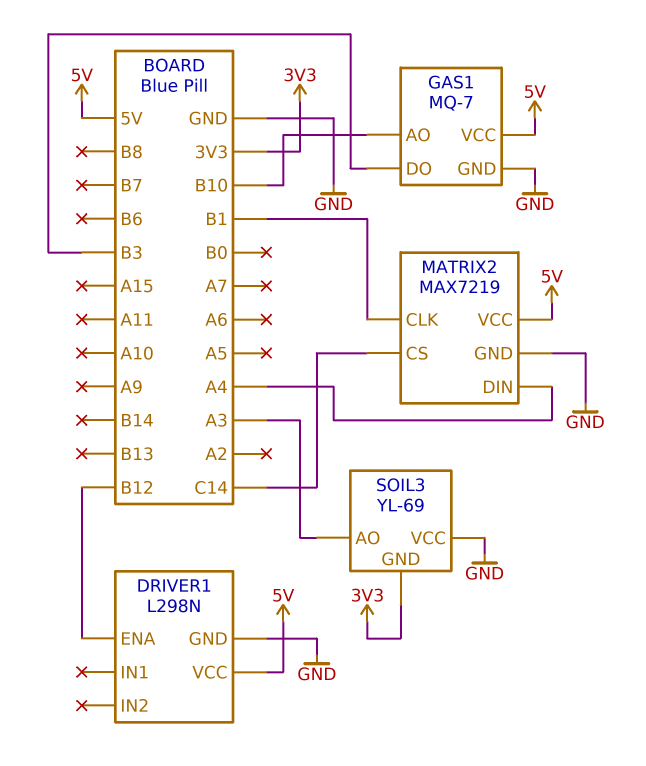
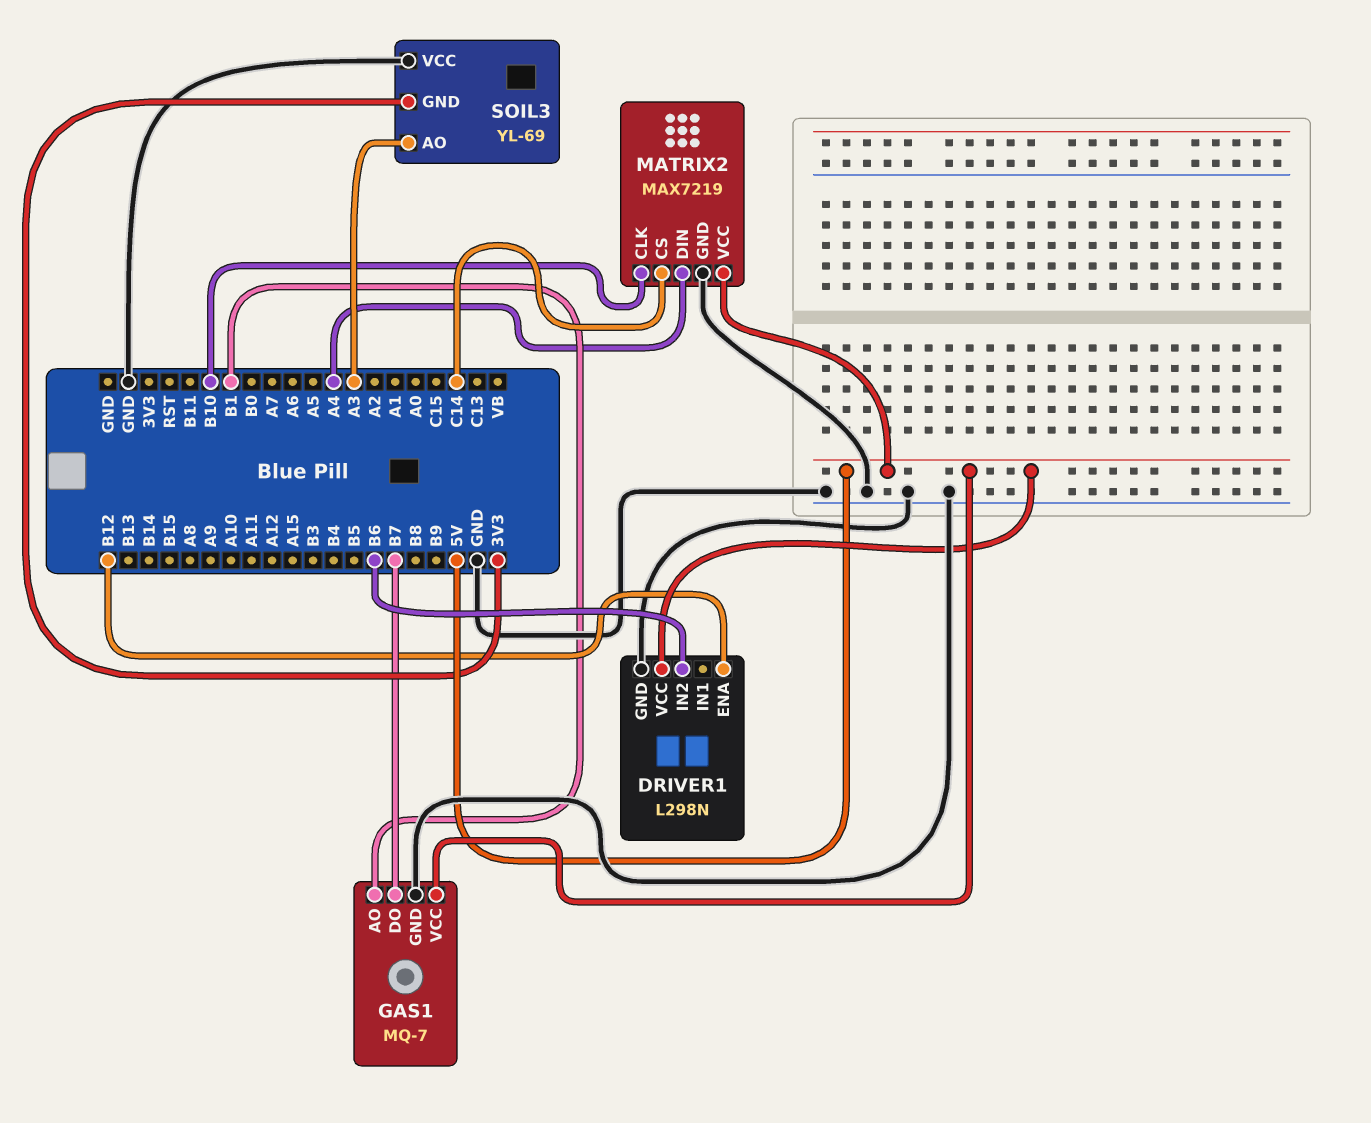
DRIVER1 pin IN2: none -> B6
GAS1 pin AO: B10 -> B1
GAS1 pin DO: B3 -> B7
MATRIX2 pin CLK: B1 -> B10

